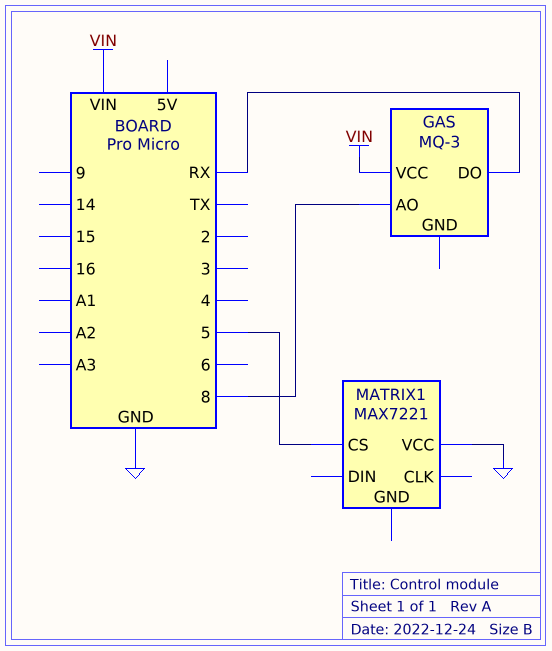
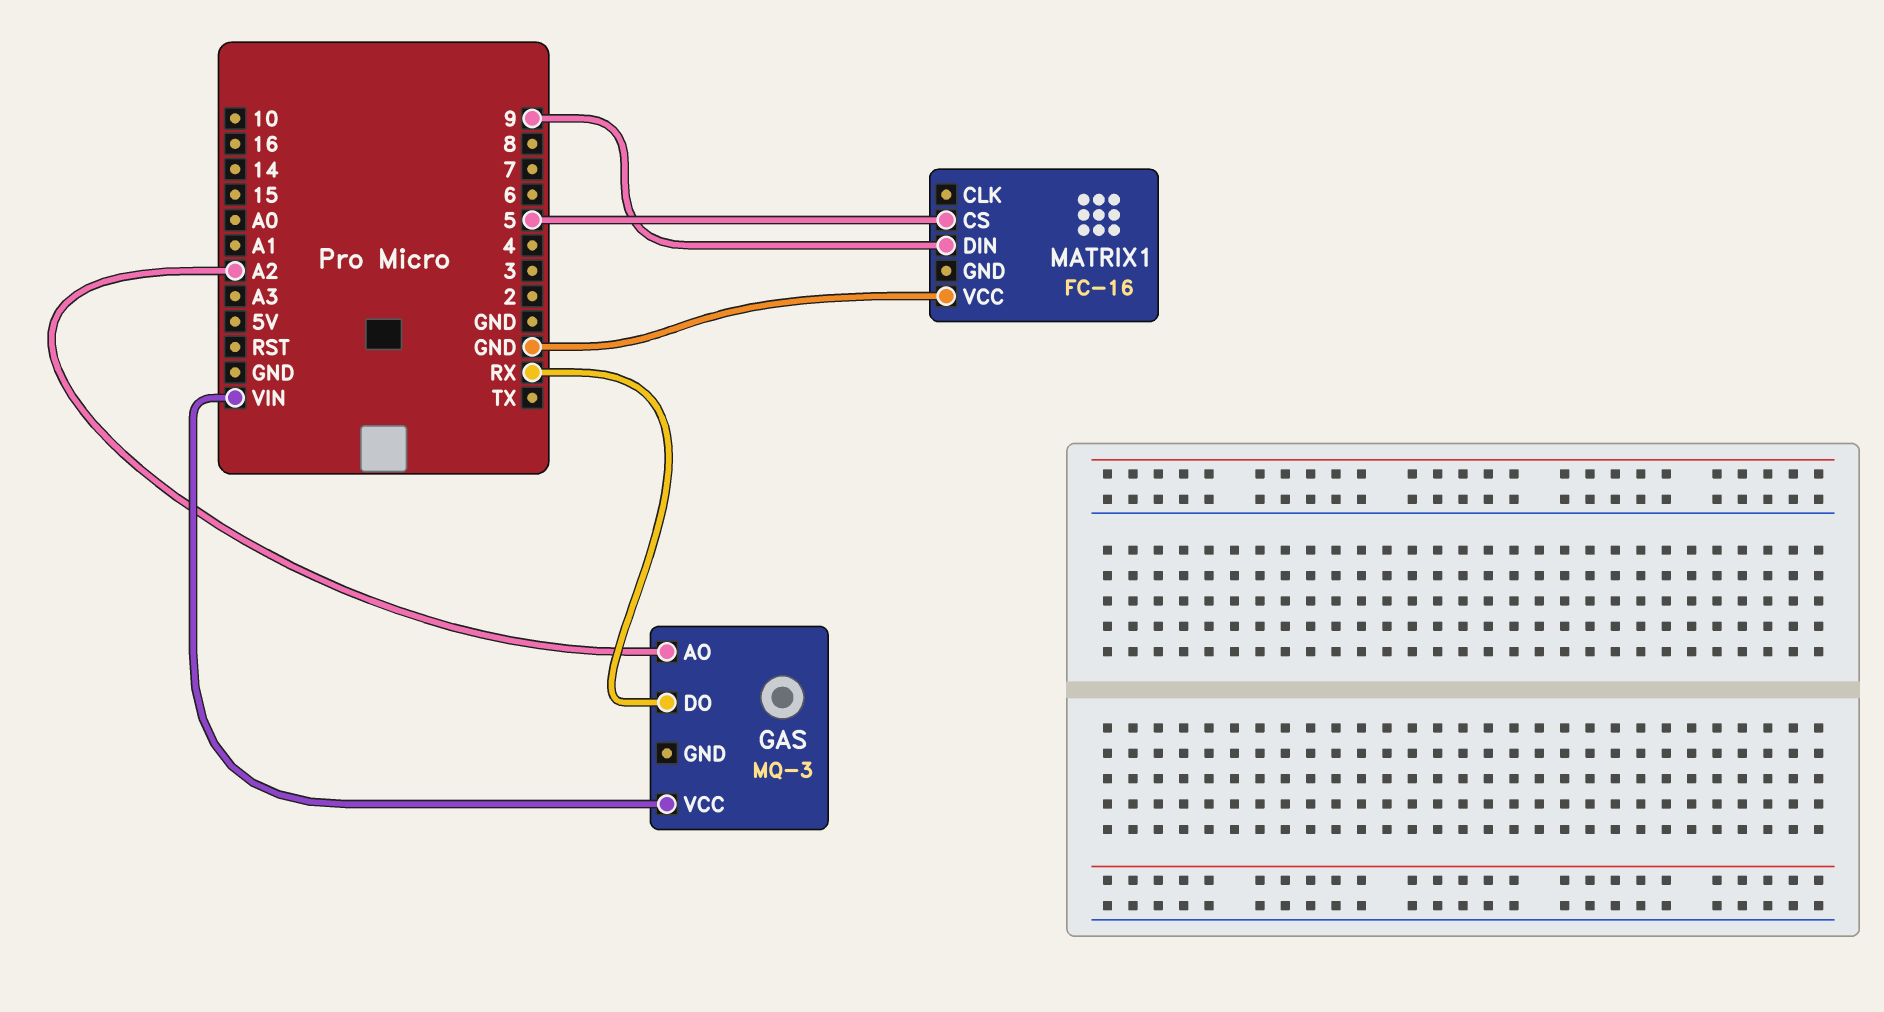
GAS pin AO: 8 -> A2
MATRIX1: MAX7221 -> FC-16
MATRIX1 pin DIN: none -> 9

